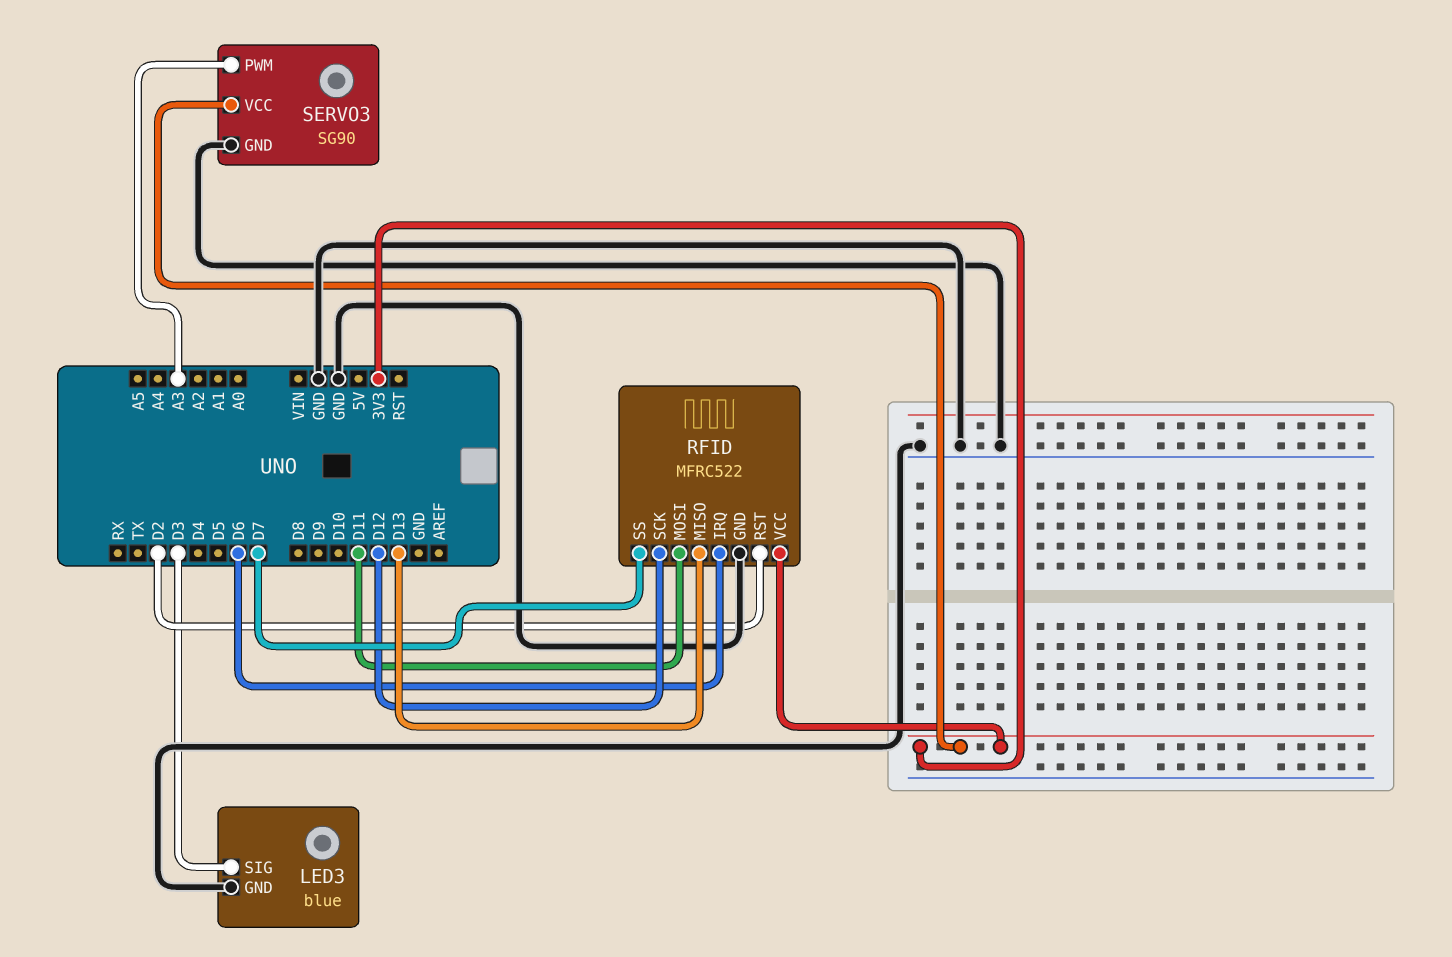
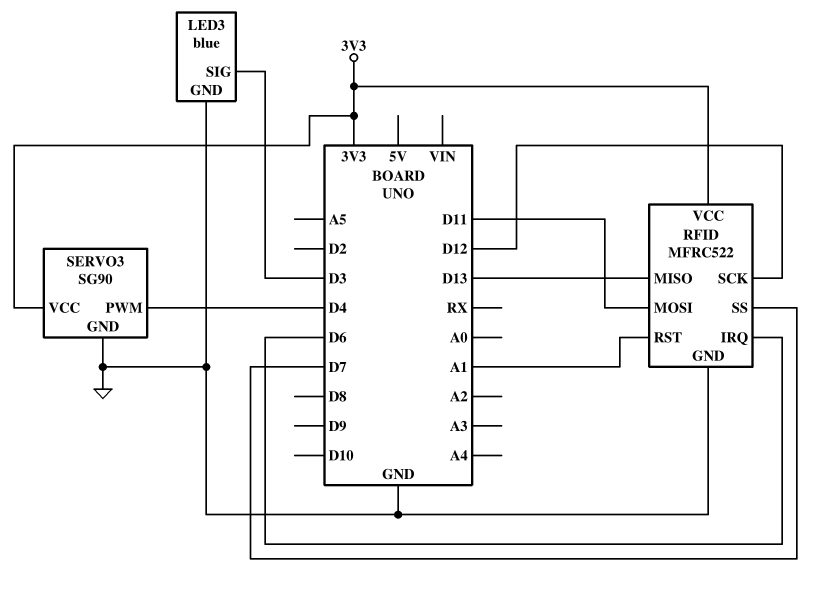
RFID pin RST: D2 -> A1
SERVO3 pin PWM: A3 -> D4

